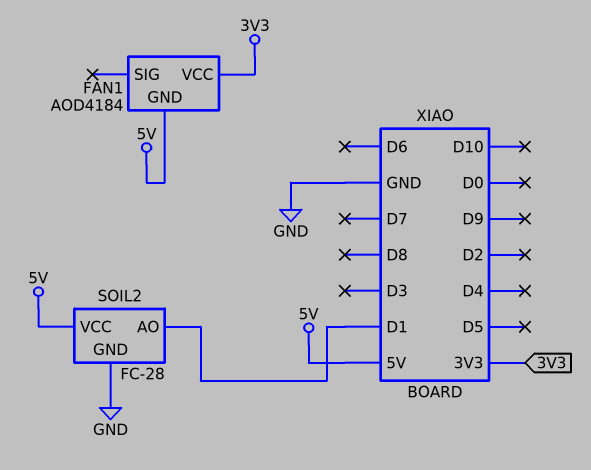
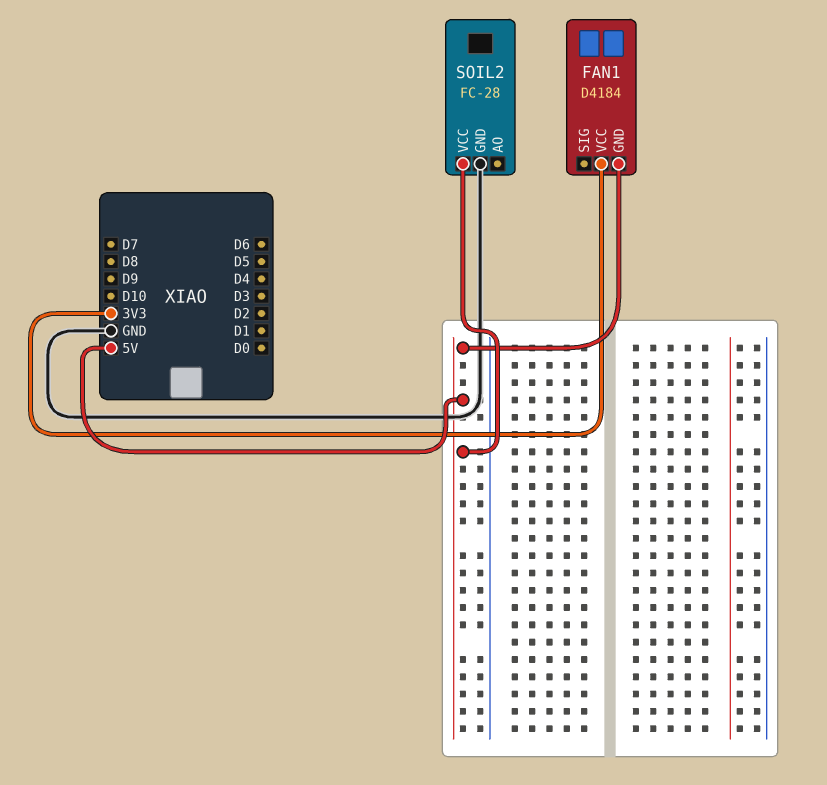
FAN1: AOD4184 -> D4184
SOIL2 pin AO: D1 -> none

